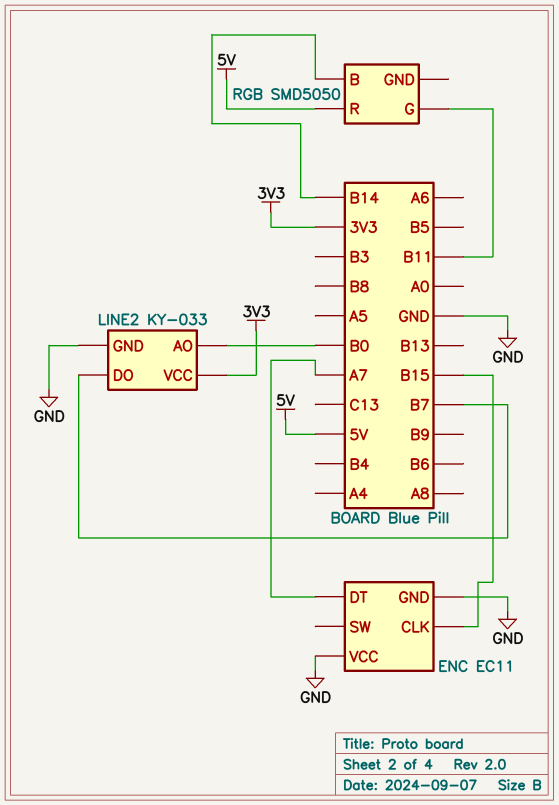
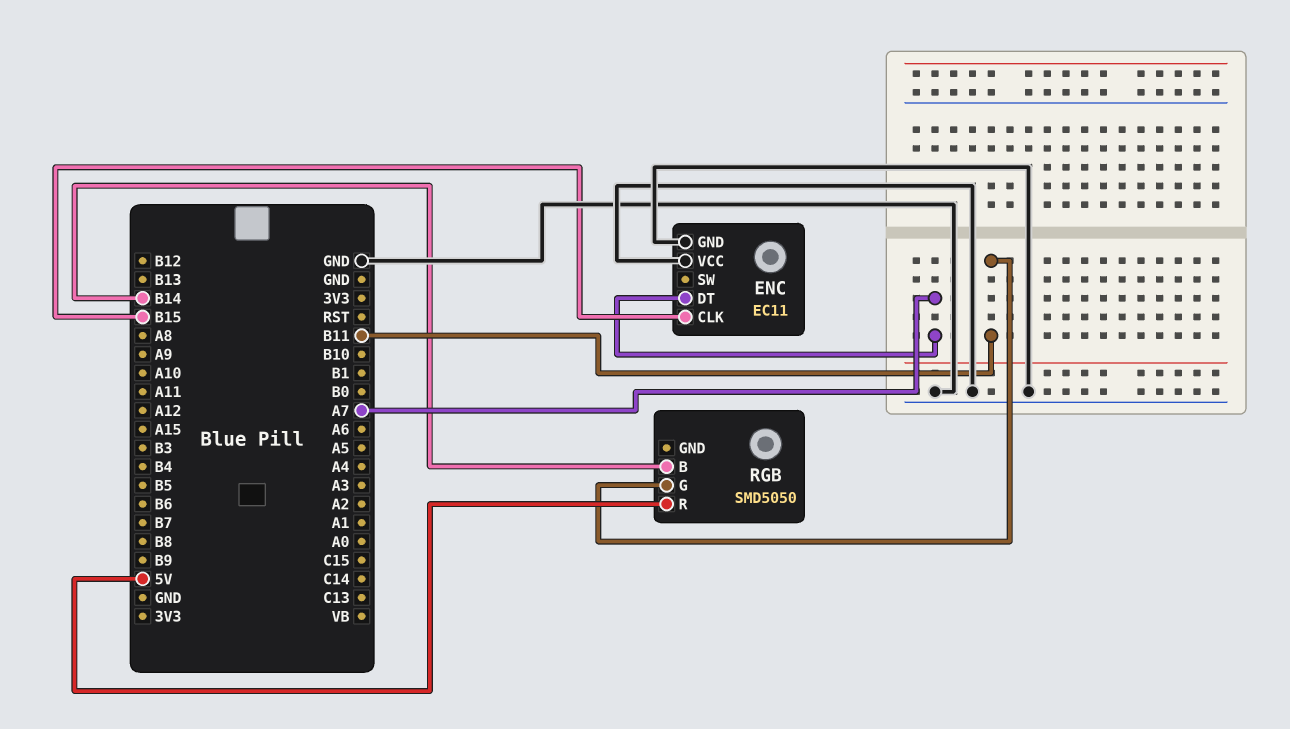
LINE2: KY-033 -> none
LINE2 pin AO: B0 -> none
LINE2 pin DO: B7 -> none
LINE2 pin GND: GND -> none
LINE2 pin VCC: 3V3 -> none

